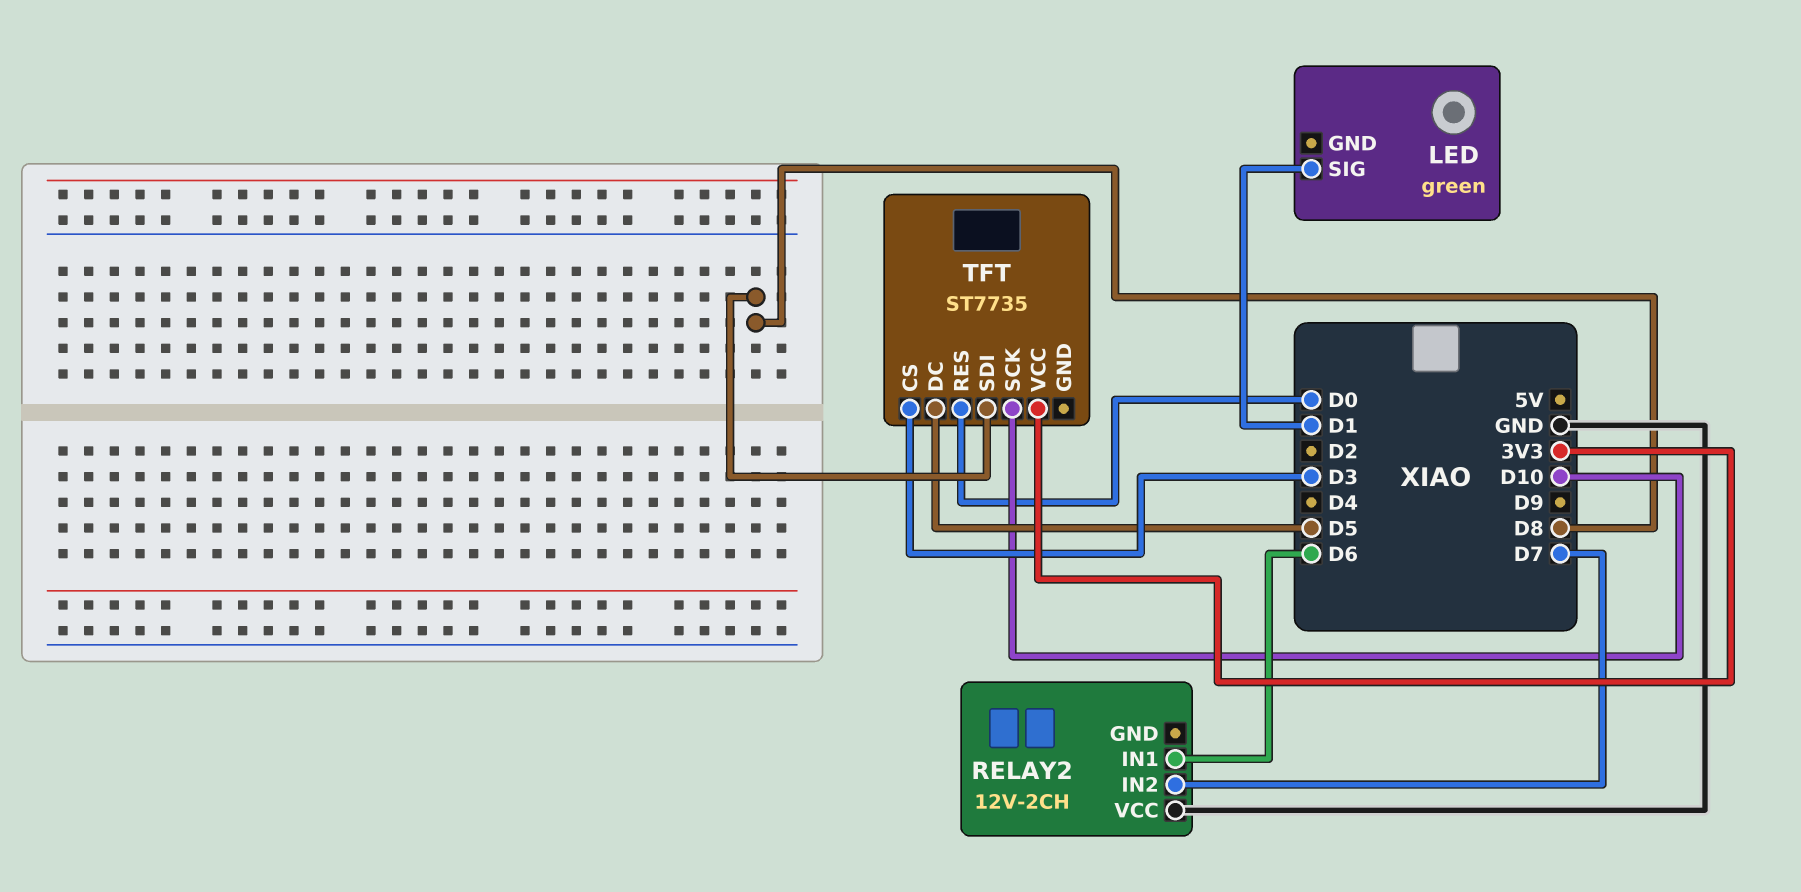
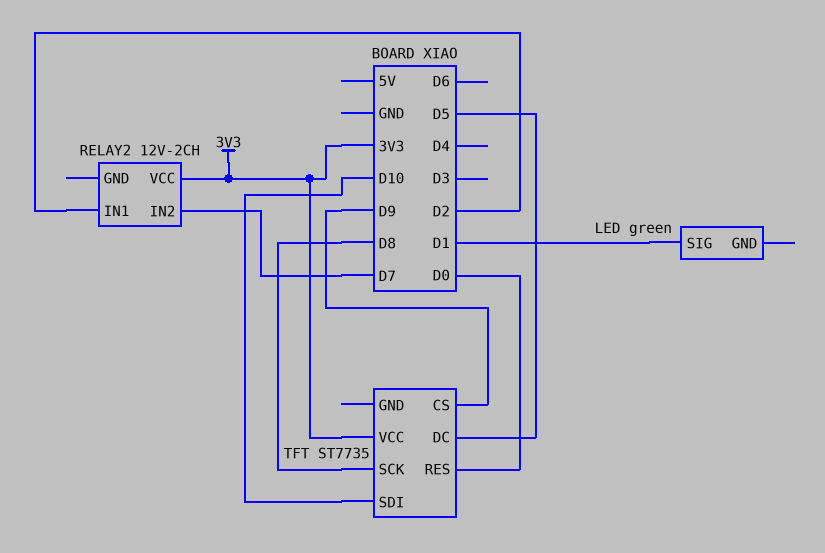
RELAY2 pin IN1: D6 -> D2
RELAY2 pin VCC: GND -> 3V3
TFT pin CS: D3 -> D9
TFT pin SCK: D10 -> D8
TFT pin SDI: D8 -> D10

